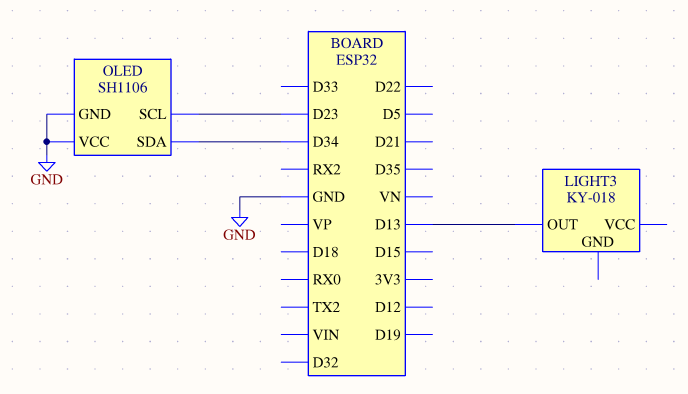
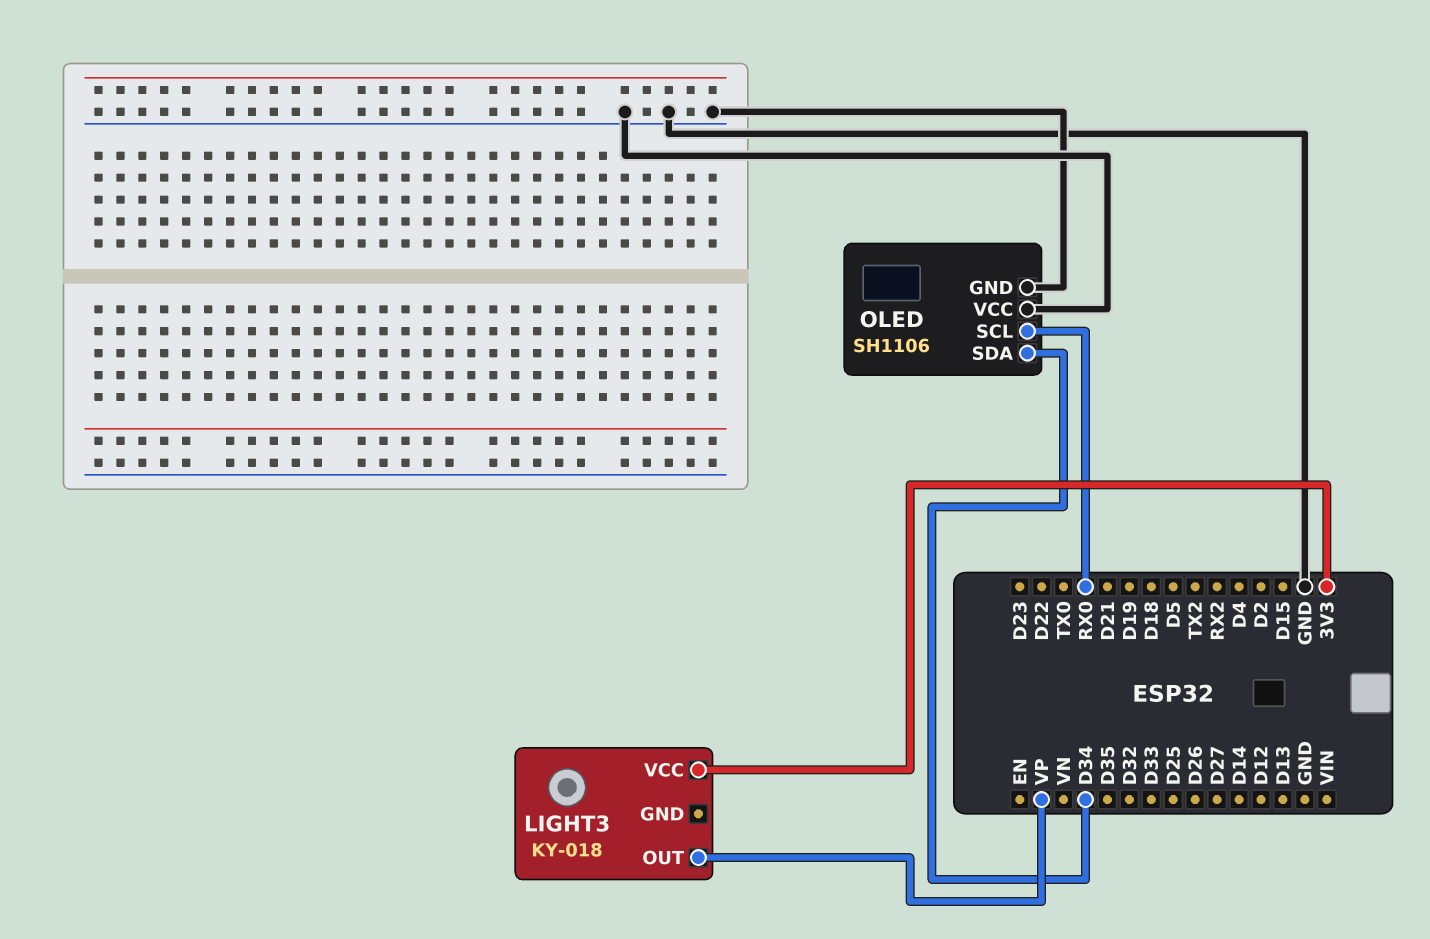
LIGHT3 pin OUT: D13 -> VP
LIGHT3 pin VCC: none -> 3V3
OLED pin SCL: D23 -> RX0

